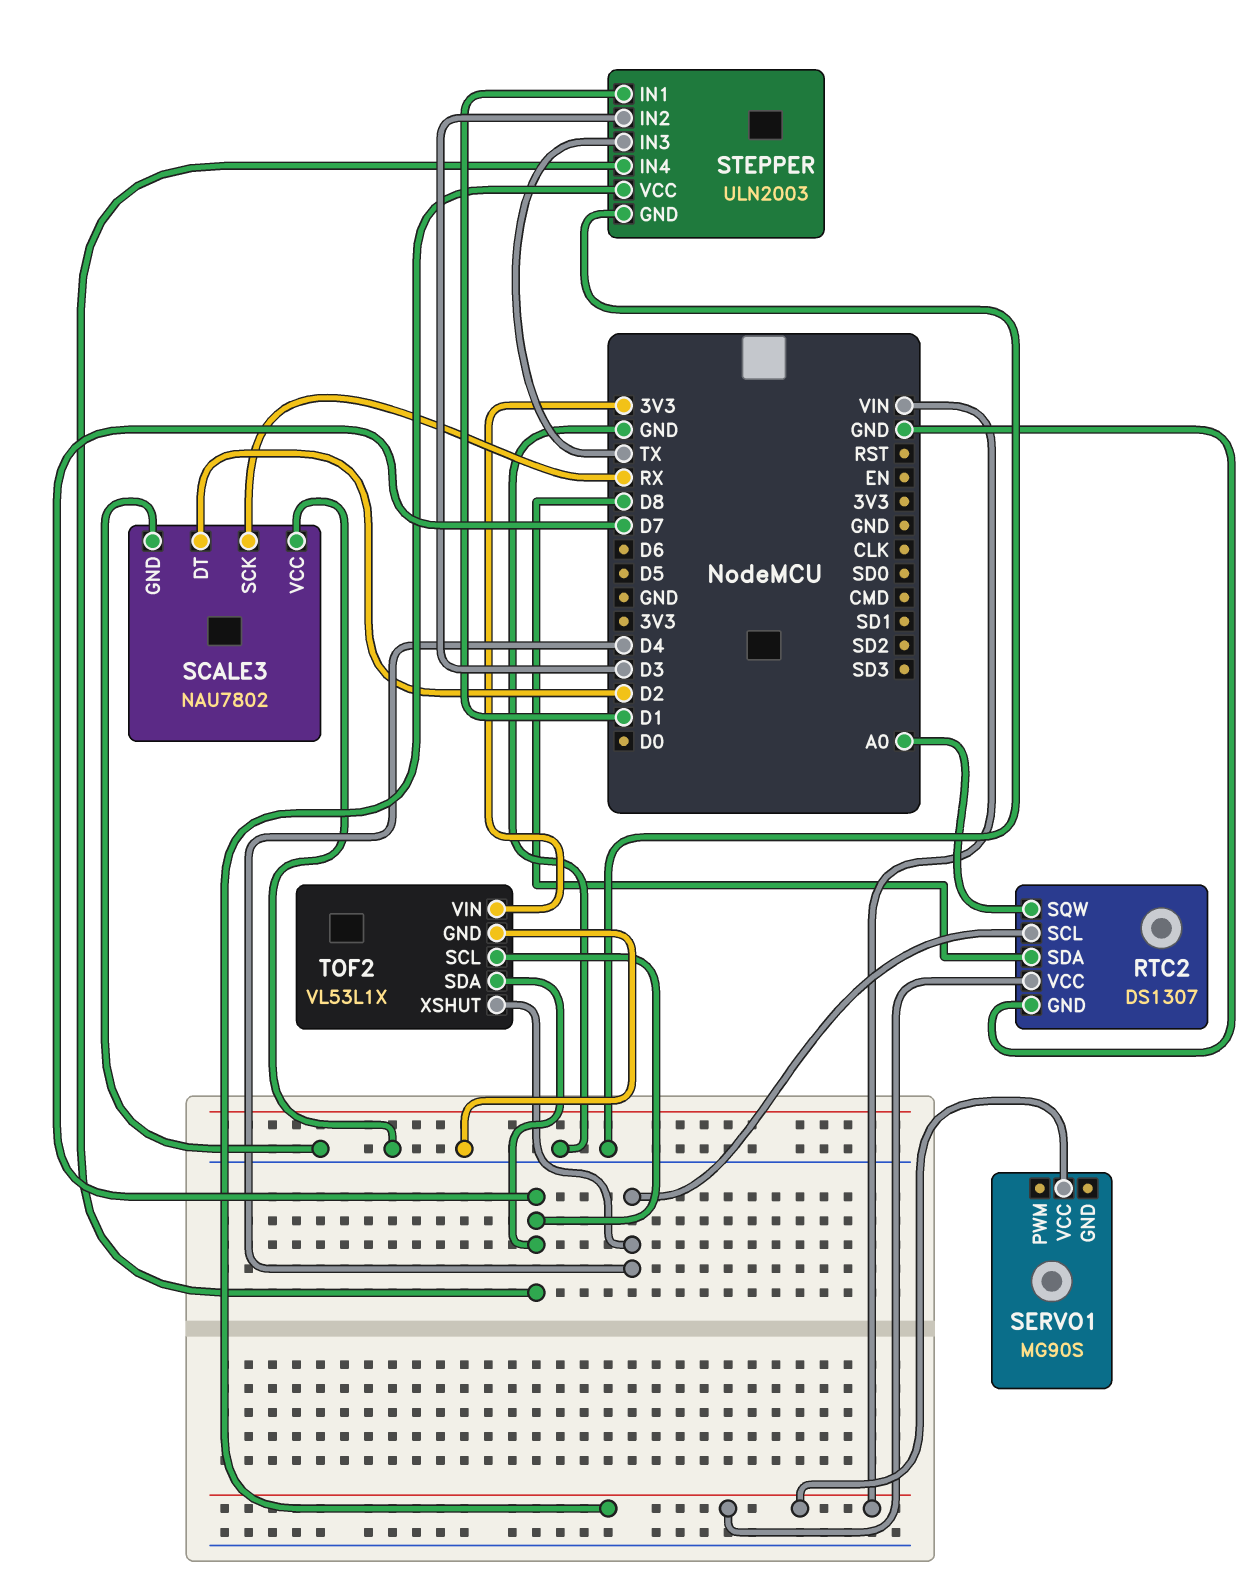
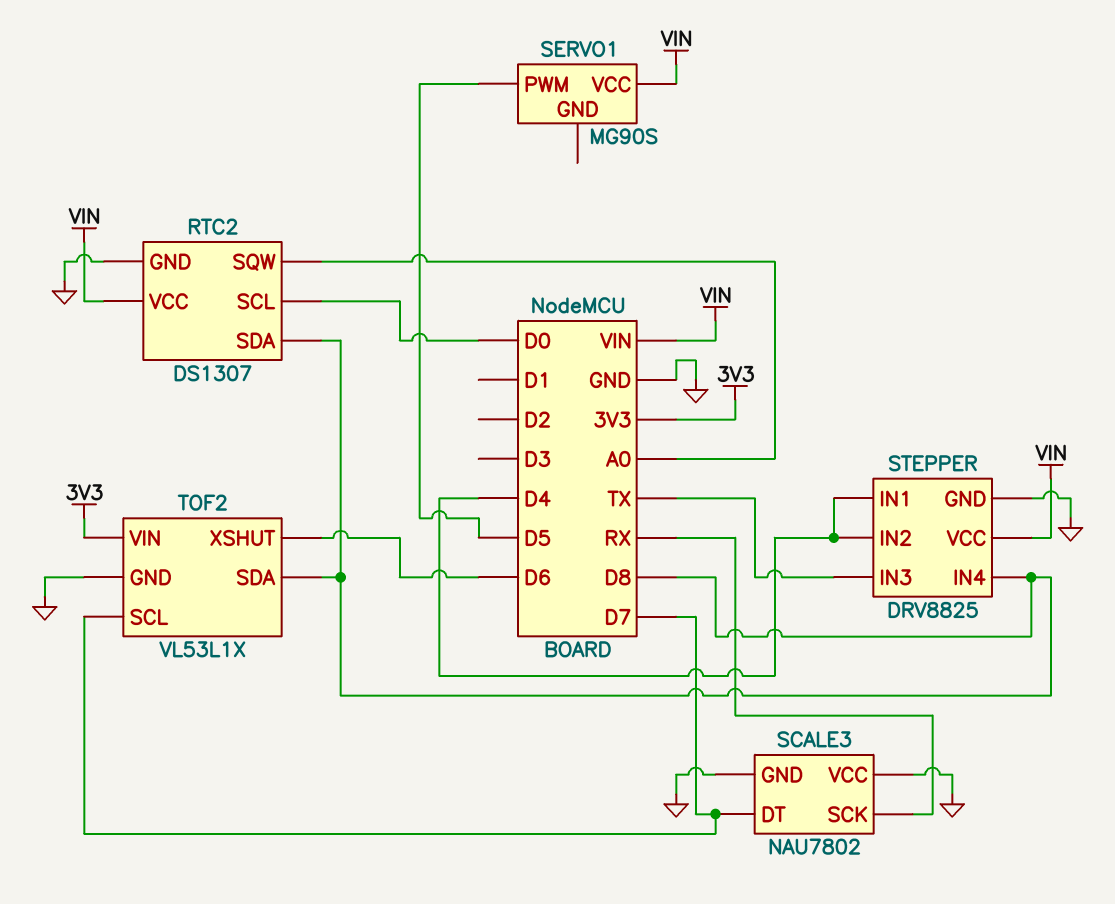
RTC2 pin SCL: D4 -> D0
SCALE3 pin DT: D2 -> D7
SERVO1 pin PWM: none -> D5
STEPPER: ULN2003 -> DRV8825
STEPPER pin IN1: D1 -> D4
STEPPER pin IN2: D3 -> D4
STEPPER pin IN4: D7 -> D8
TOF2 pin SDA: D7 -> D8
TOF2 pin XSHUT: D4 -> D6

